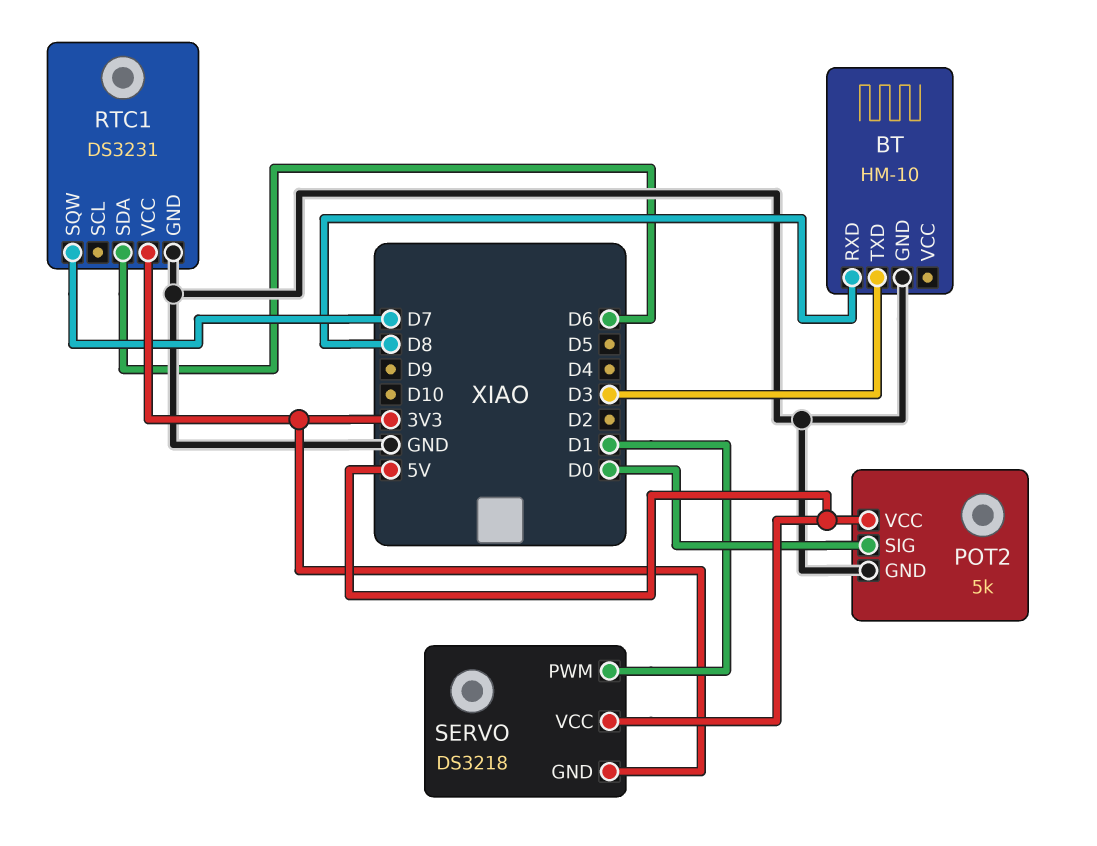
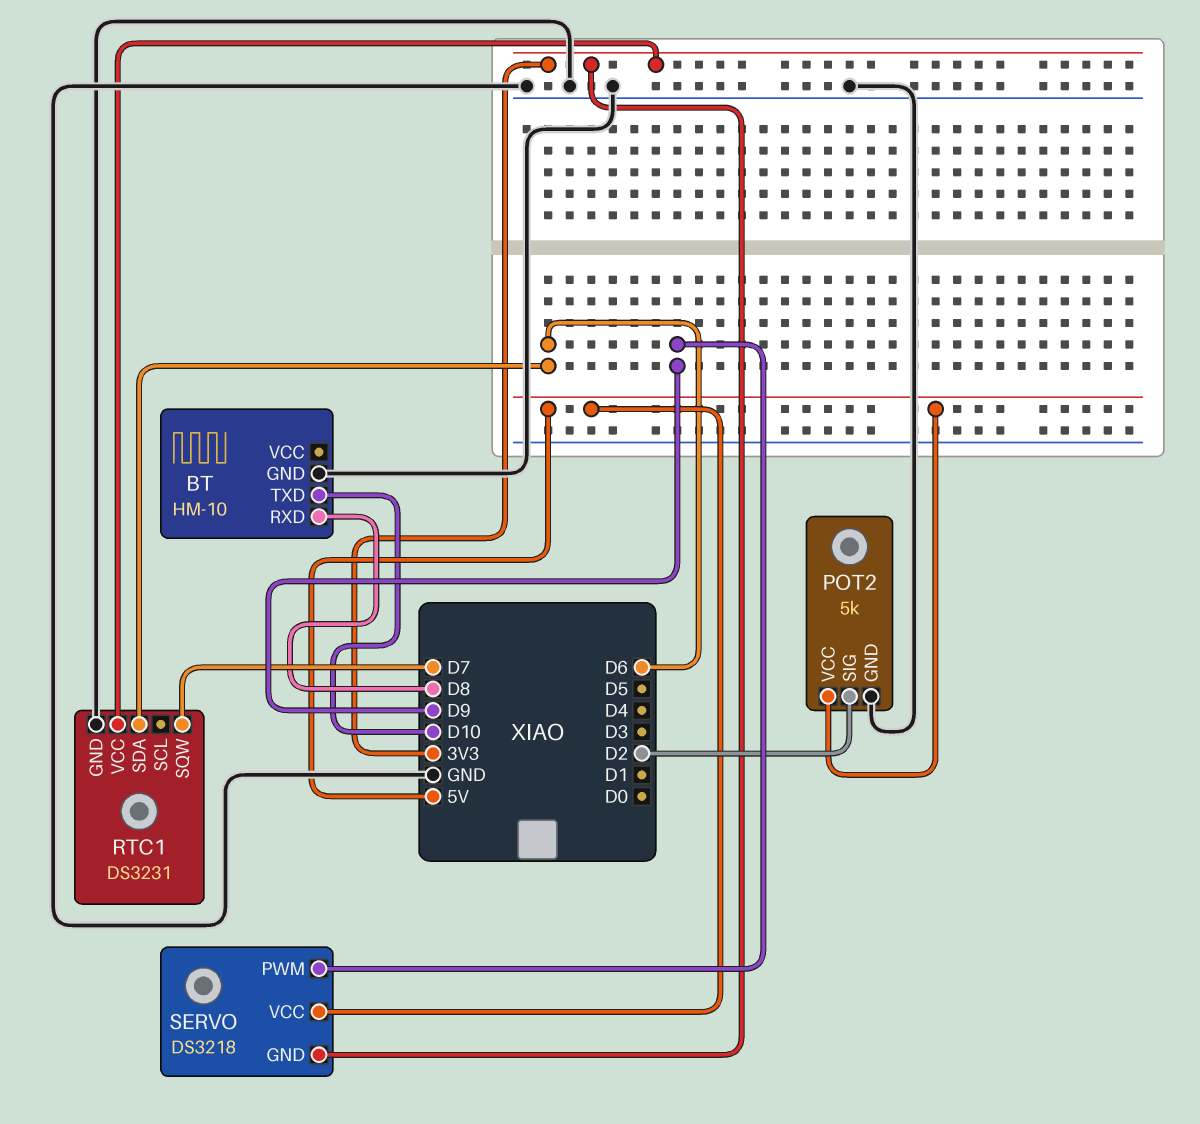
BT pin TXD: D3 -> D10
POT2 pin SIG: D0 -> D2
SERVO pin PWM: D1 -> D9

